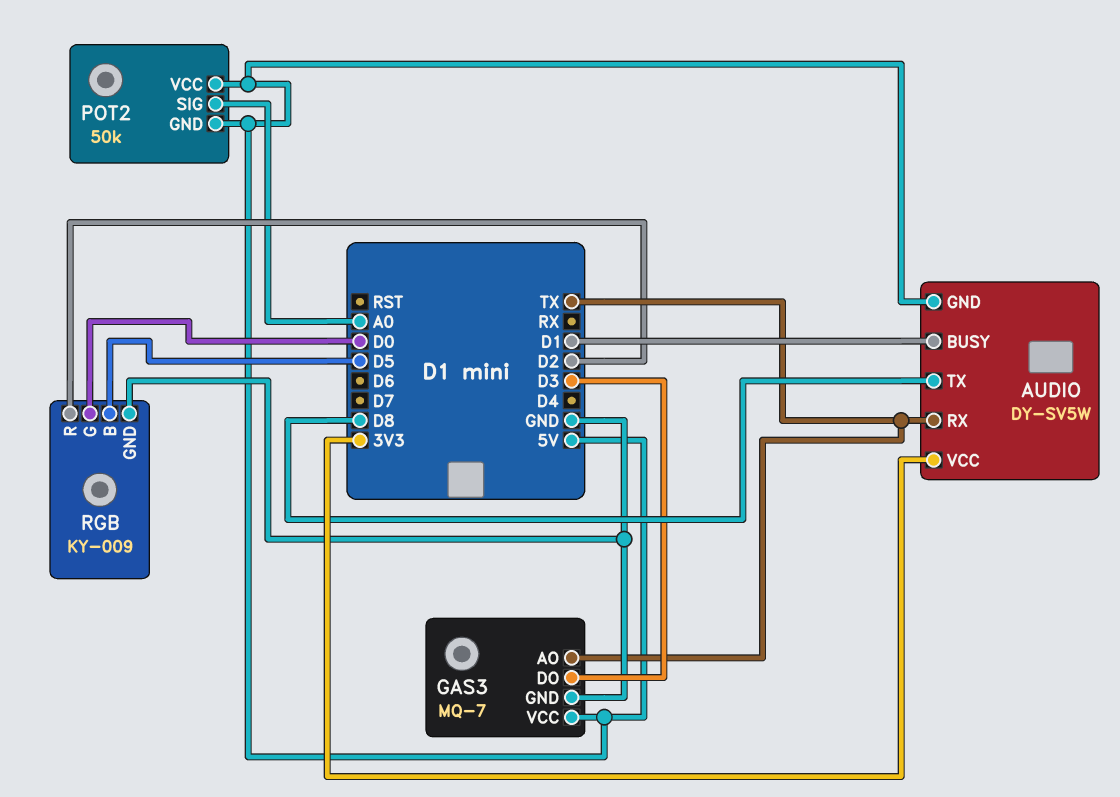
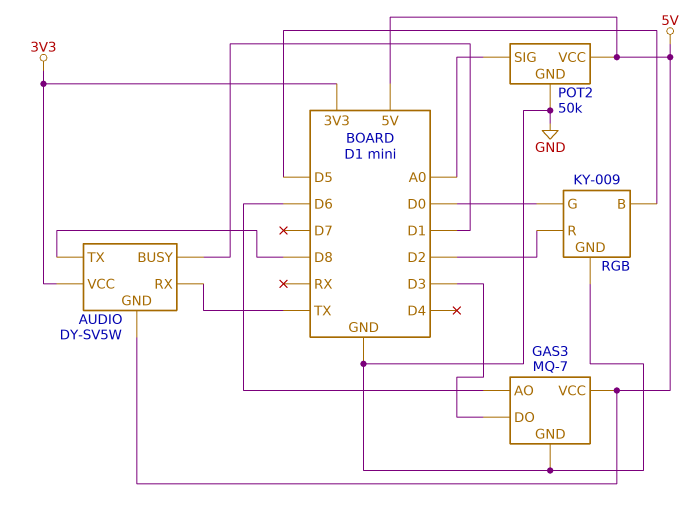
GAS3 pin AO: TX -> D6
POT2 pin GND: 5V -> GND

